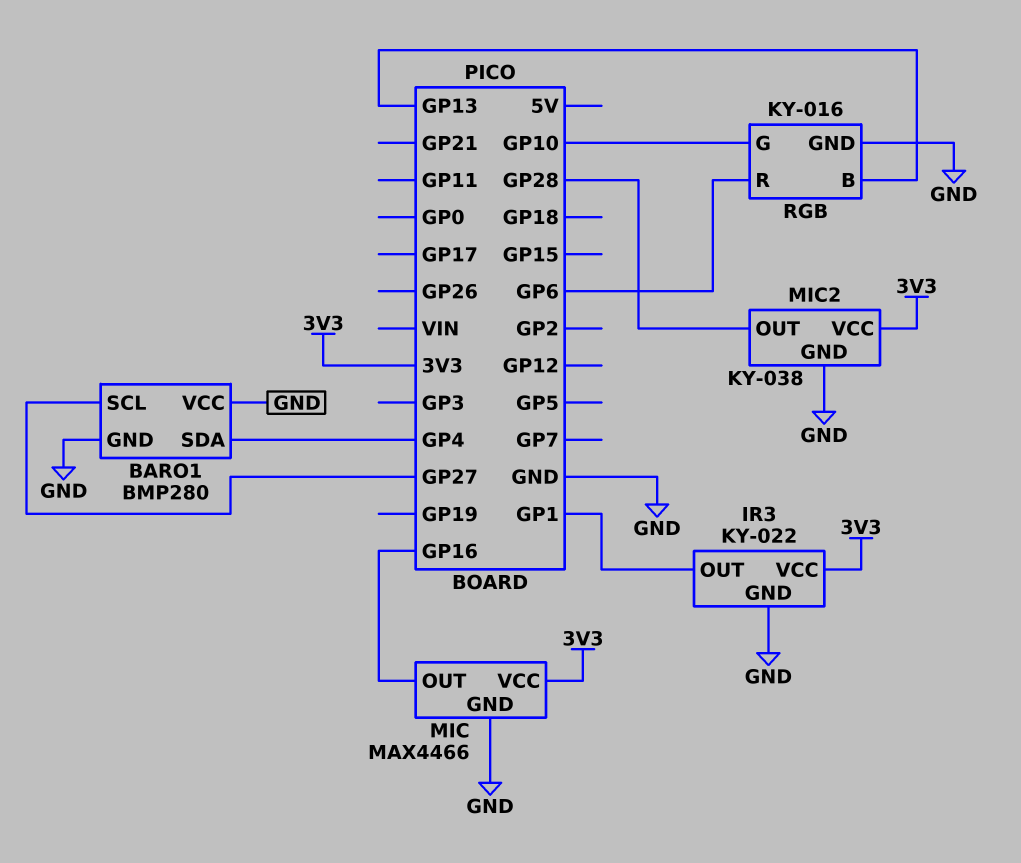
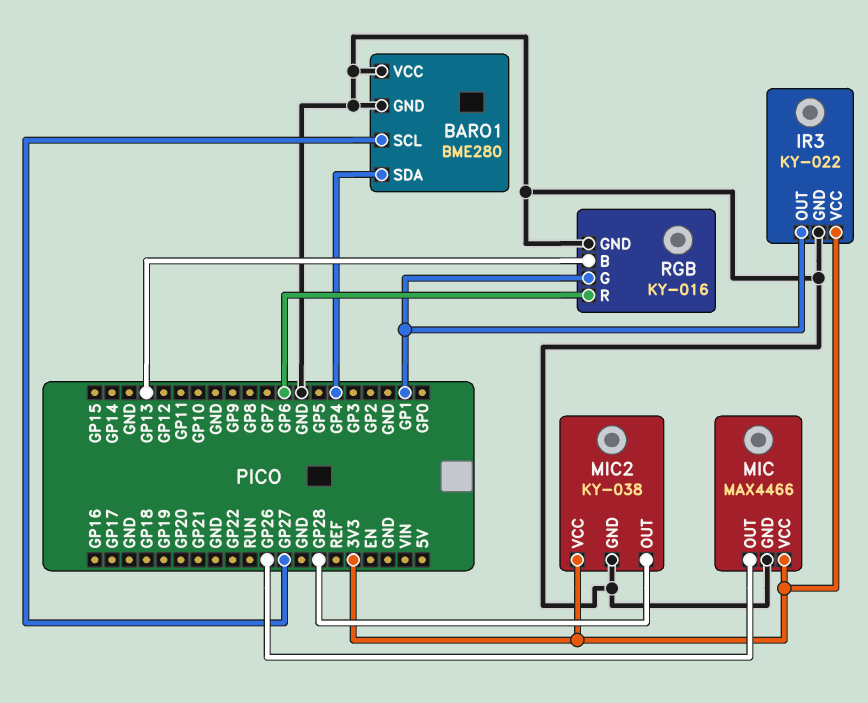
BARO1: BMP280 -> BME280
MIC pin OUT: GP16 -> GP26
RGB pin G: GP10 -> GP1

